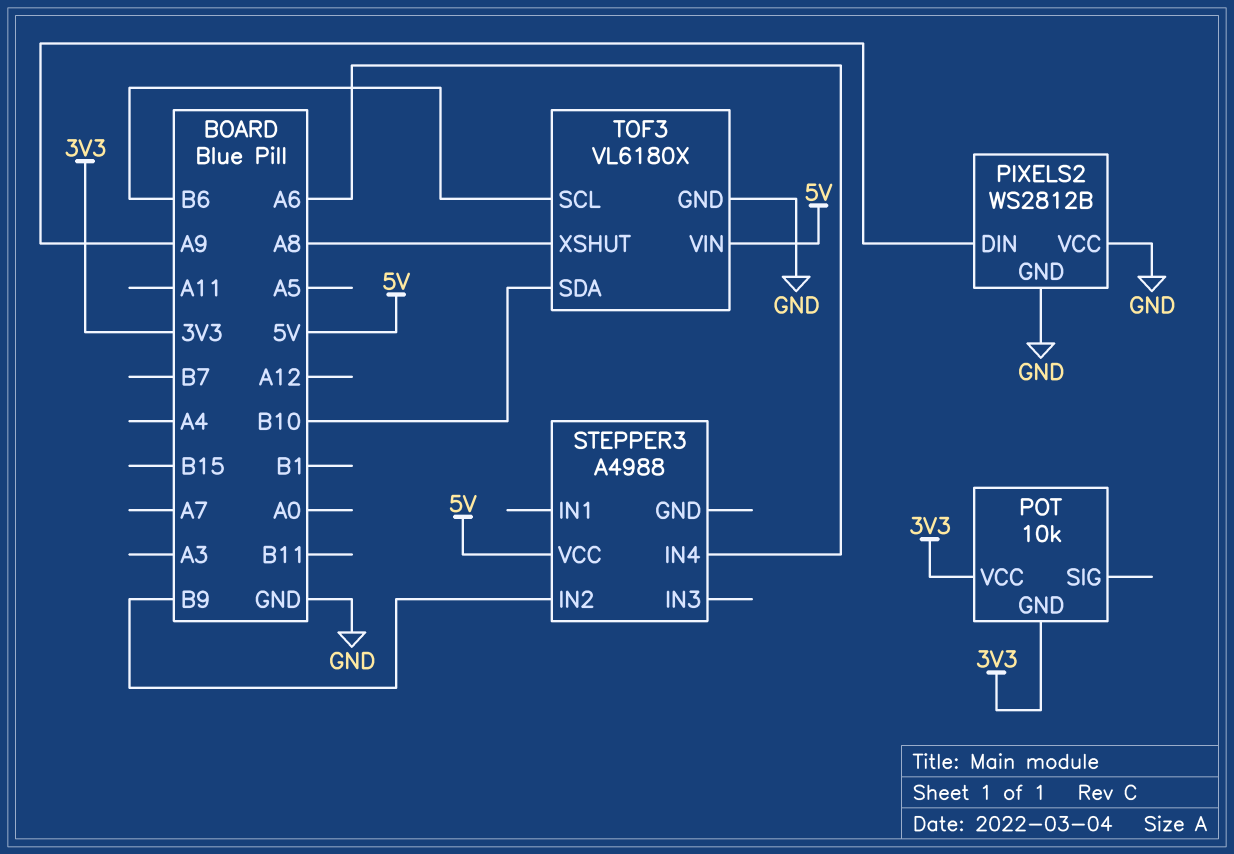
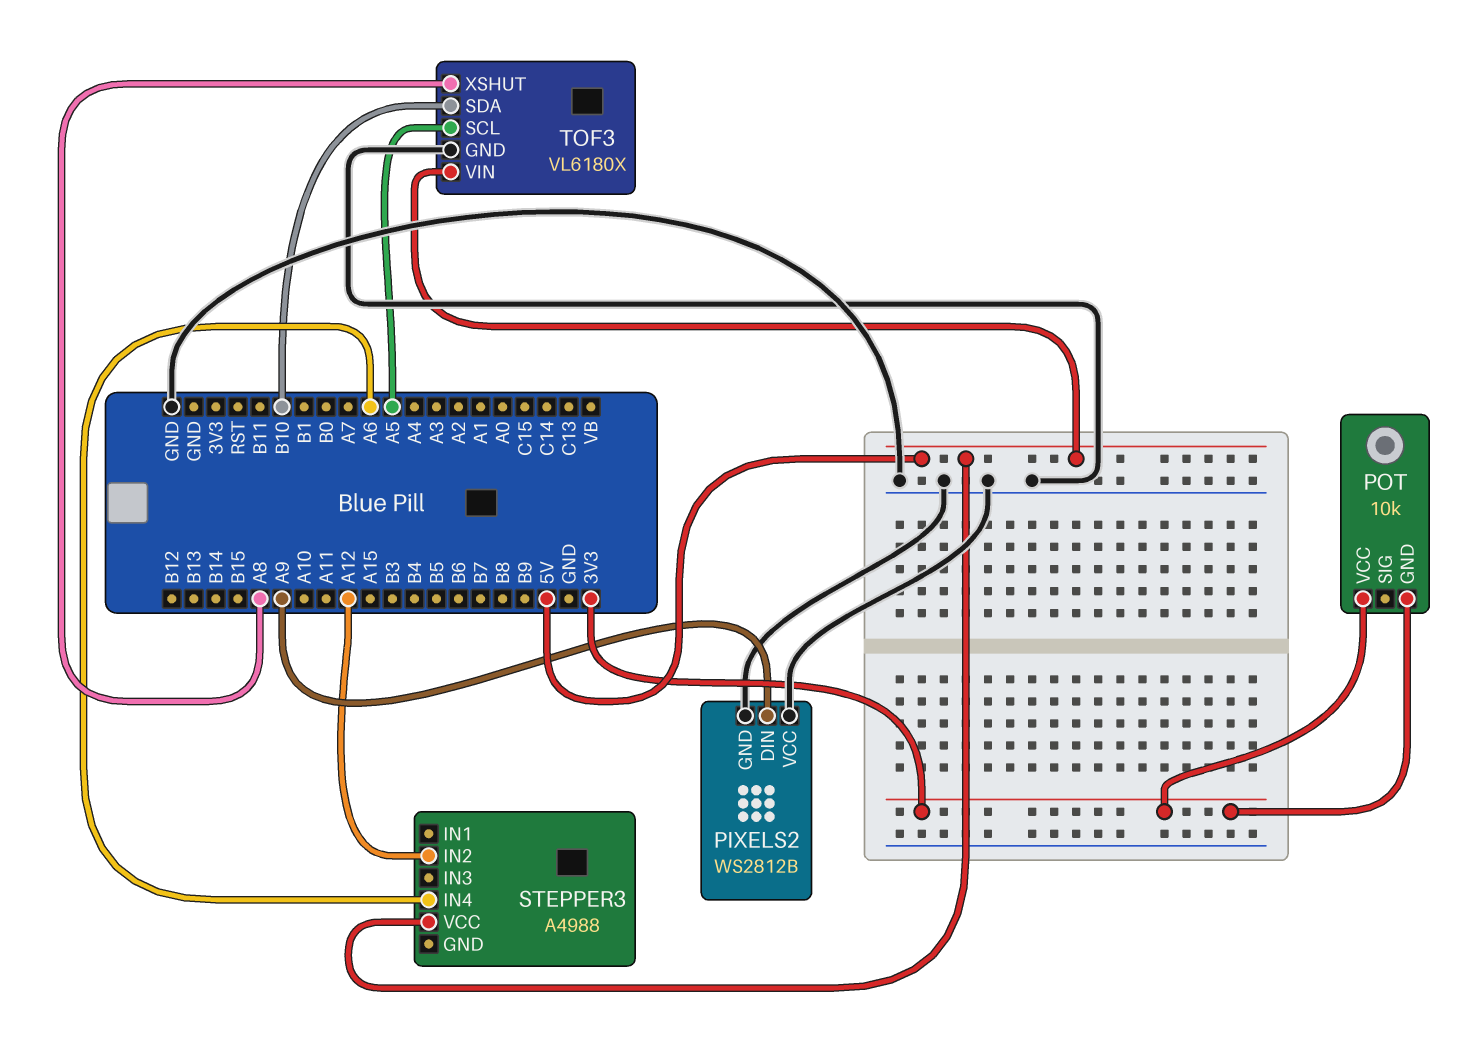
STEPPER3 pin IN2: B9 -> A12
TOF3 pin SCL: B6 -> A5

